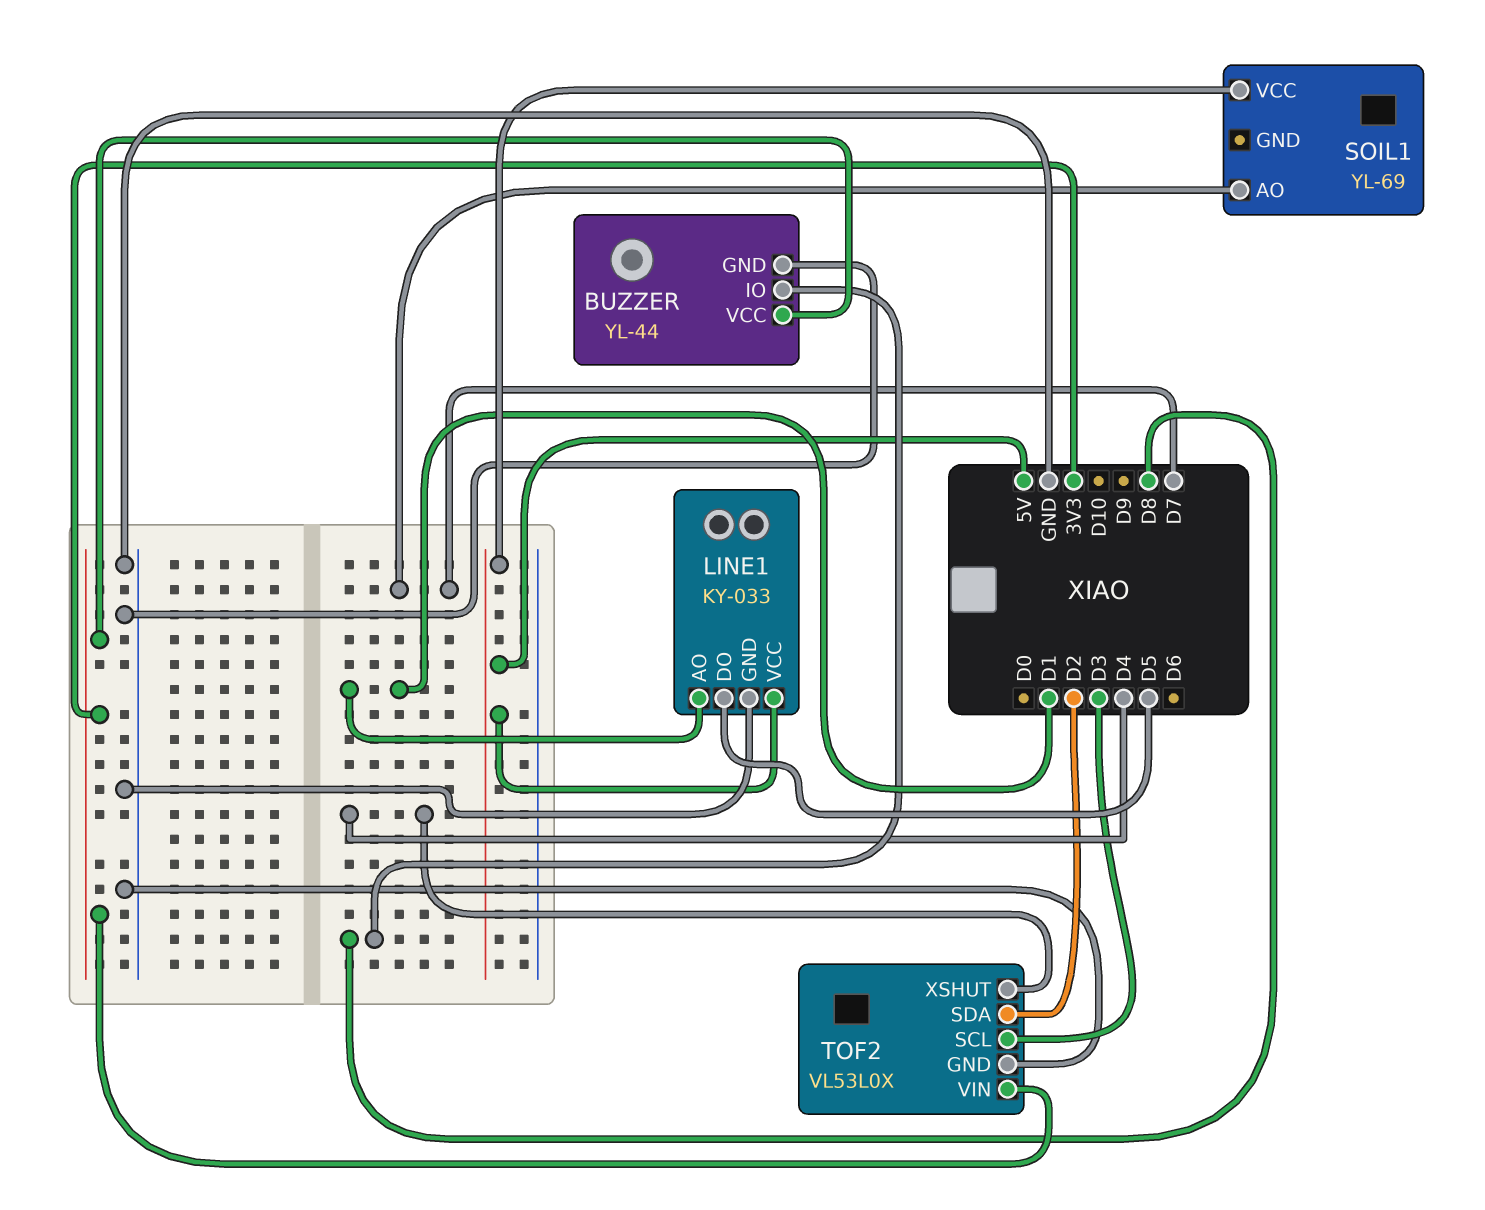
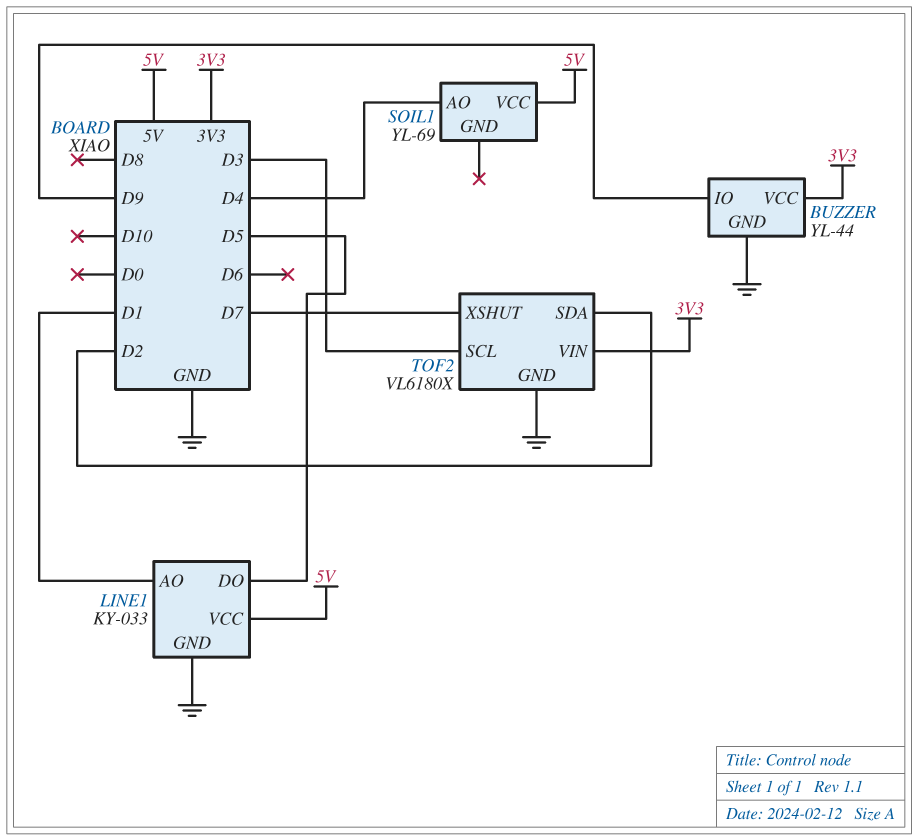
BUZZER pin IO: D8 -> D9
SOIL1 pin AO: D7 -> D4
TOF2: VL53L0X -> VL6180X
TOF2 pin XSHUT: D4 -> D7

